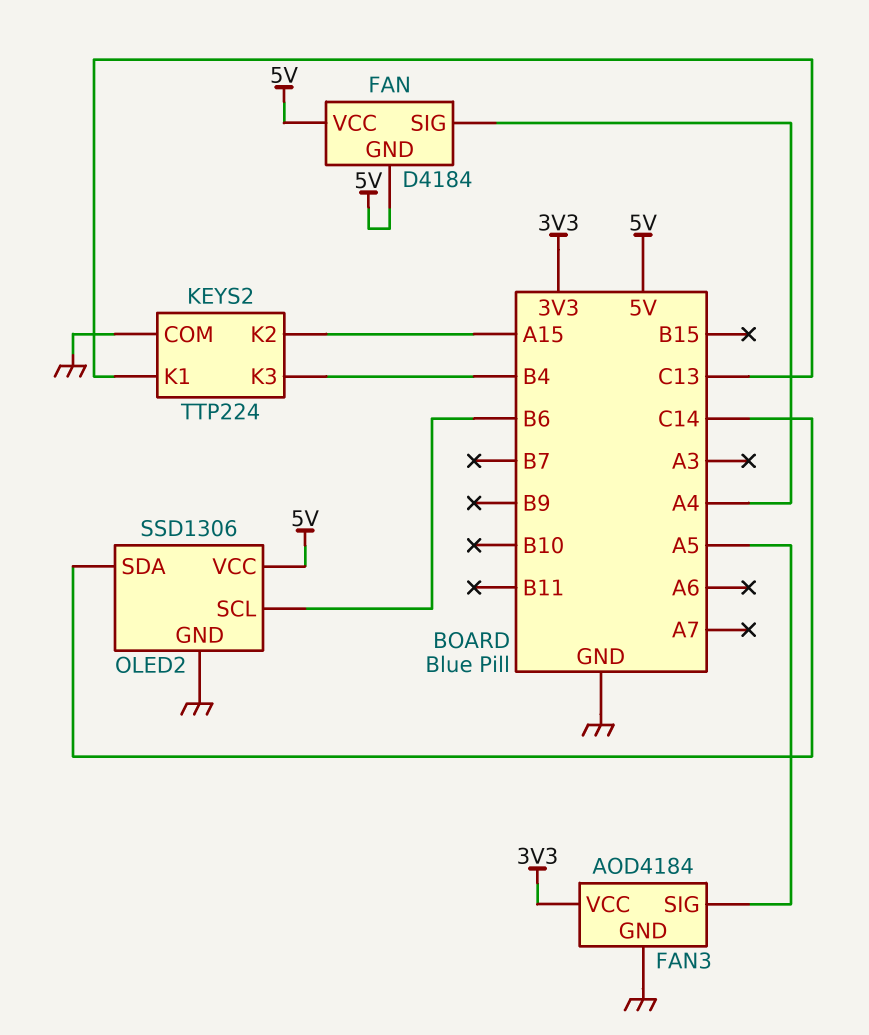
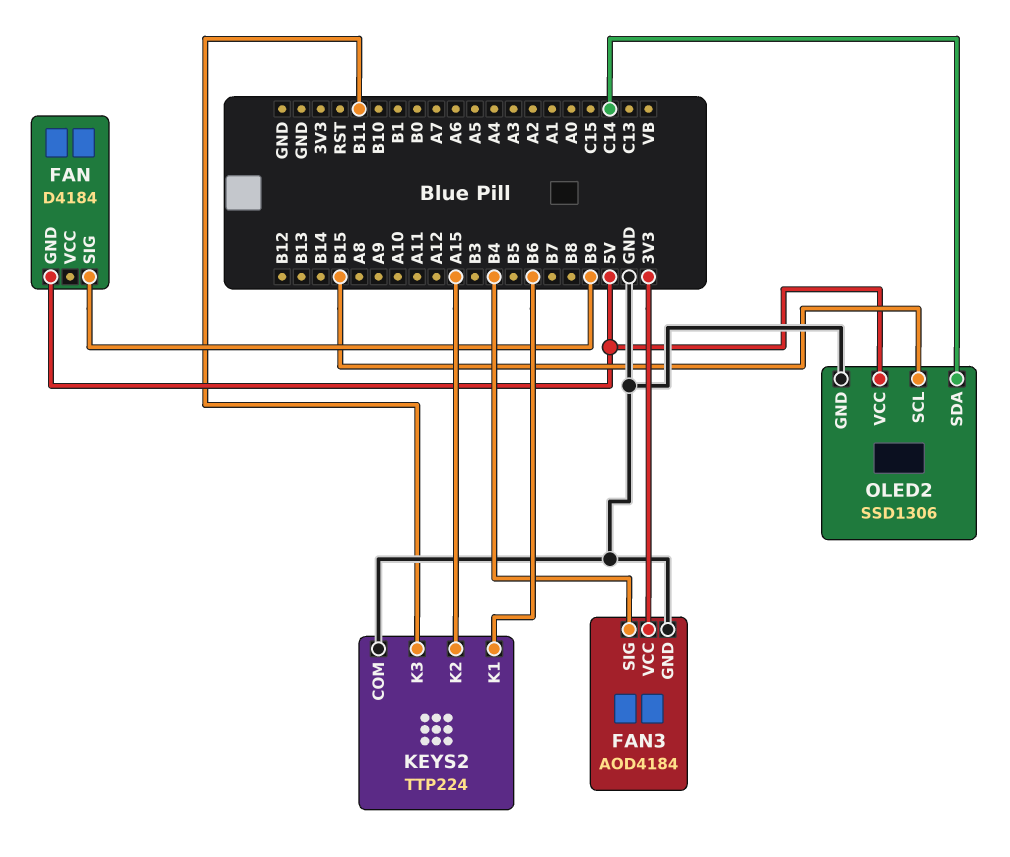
FAN pin SIG: A4 -> B9
FAN pin VCC: 5V -> none
FAN3 pin SIG: A5 -> B4
KEYS2 pin K1: C13 -> B6
KEYS2 pin K3: B4 -> B11
OLED2 pin SCL: B6 -> B15

